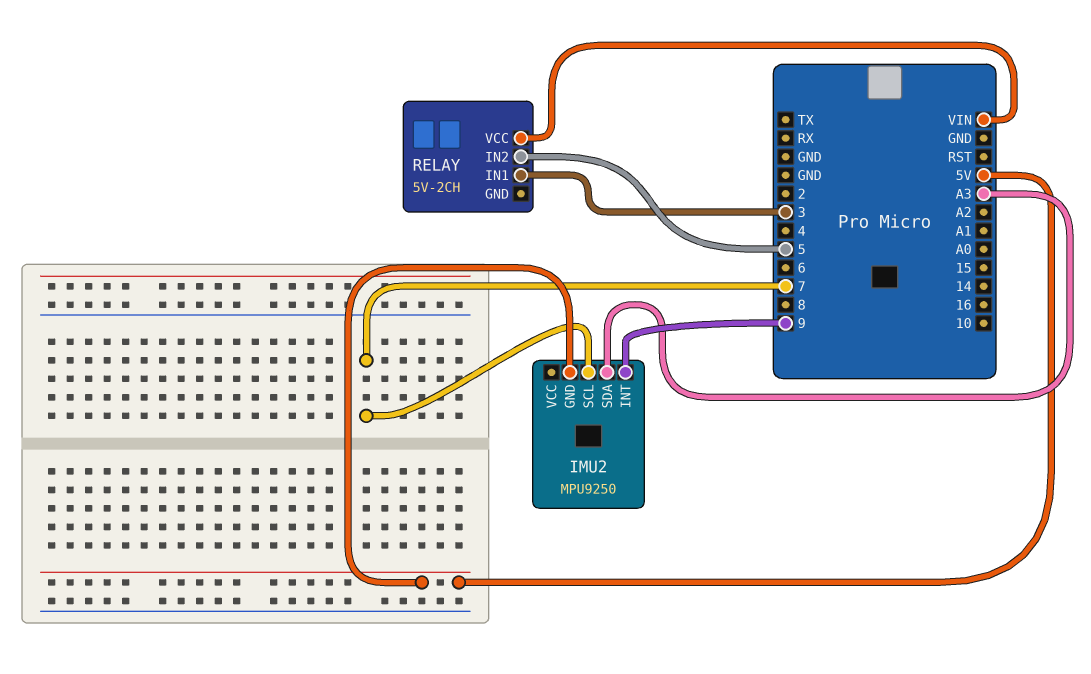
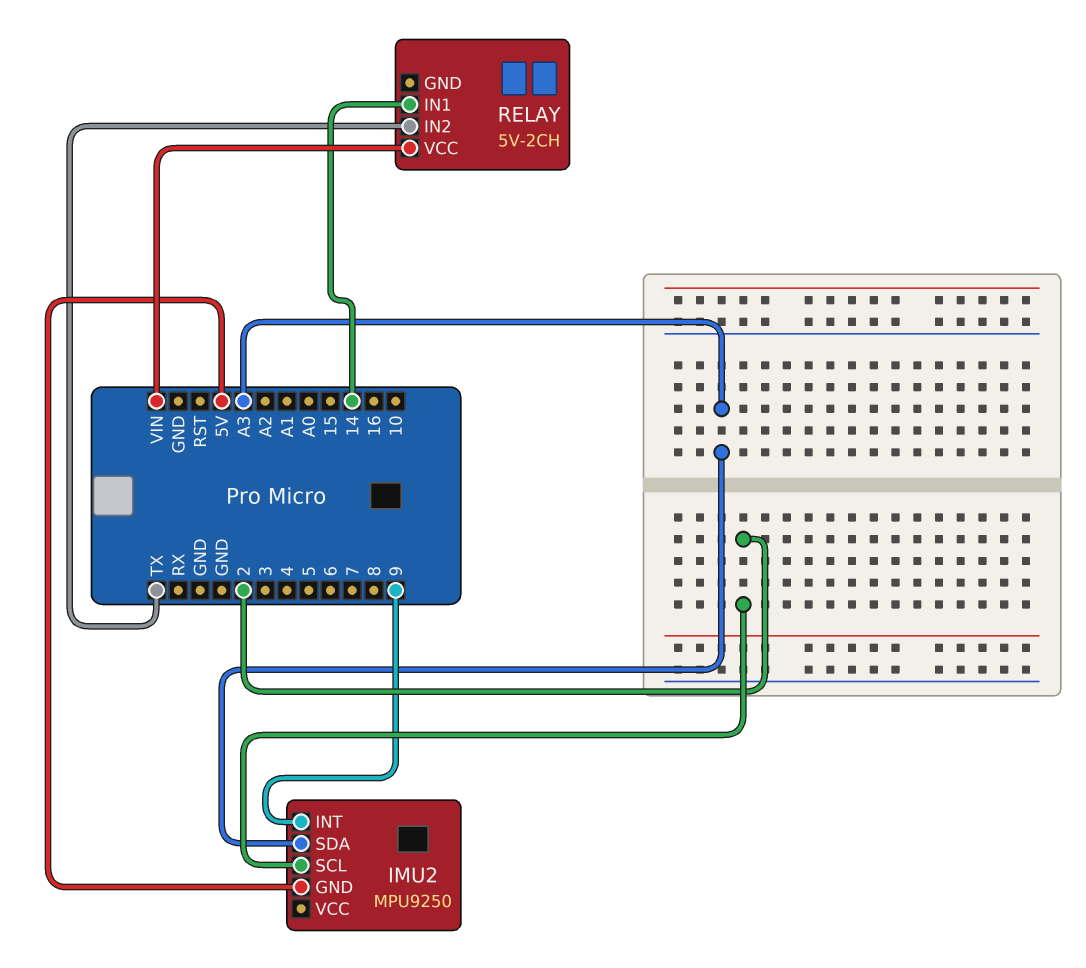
IMU2 pin SCL: 7 -> 2
RELAY pin IN1: 3 -> 14
RELAY pin IN2: 5 -> TX

